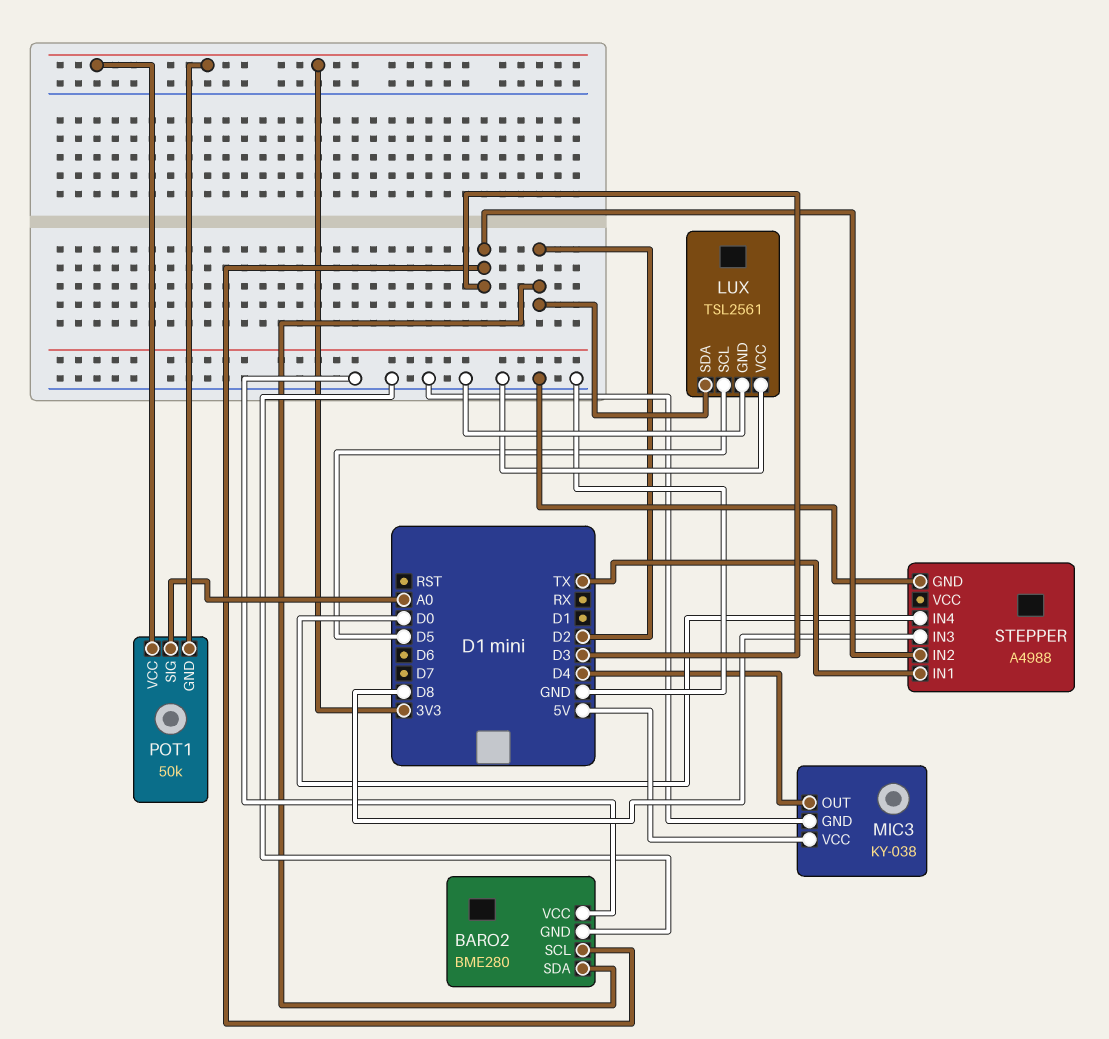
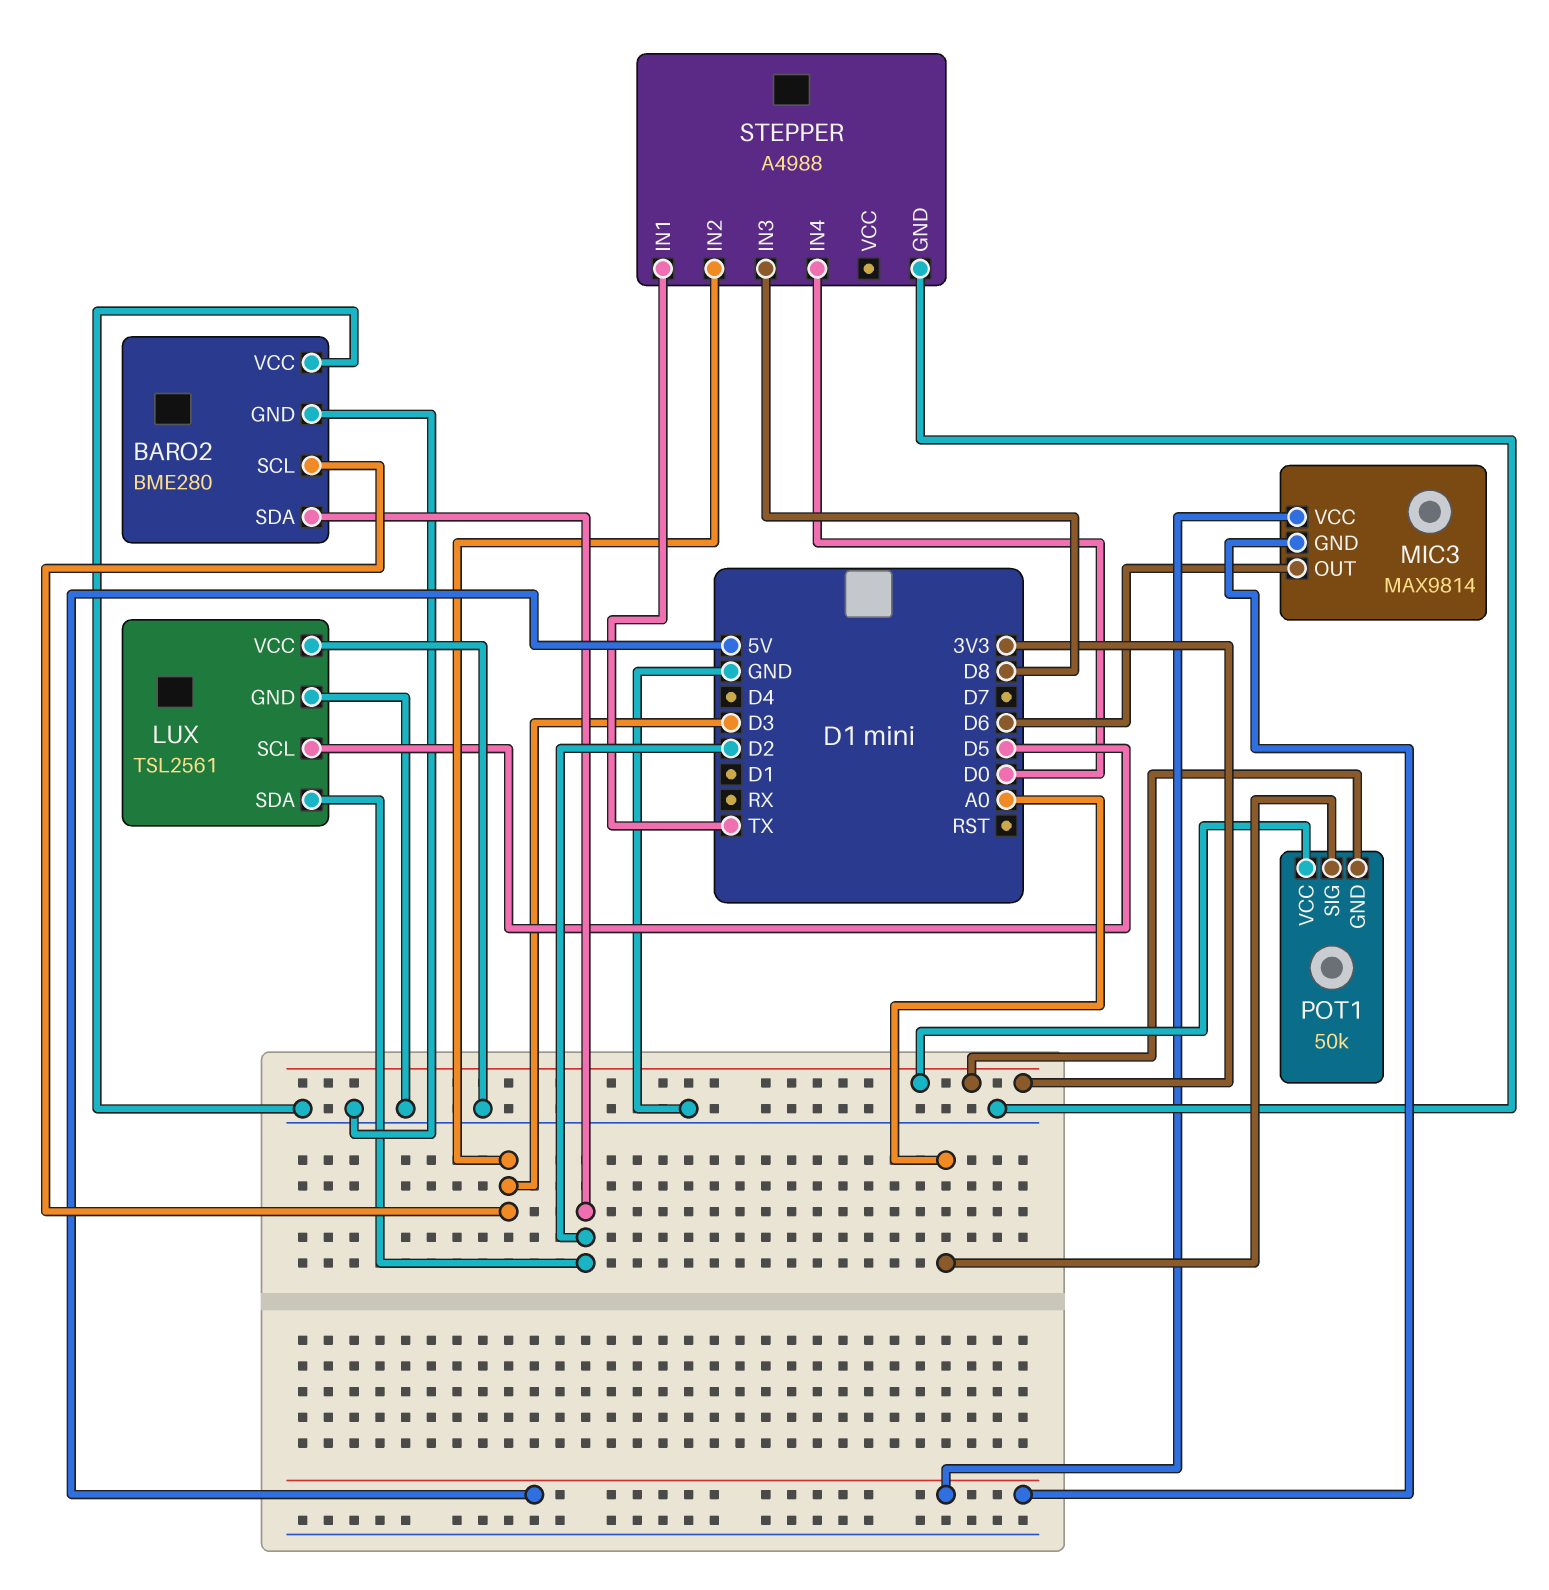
MIC3: KY-038 -> MAX9814
MIC3 pin GND: GND -> 5V
MIC3 pin OUT: D4 -> D6

